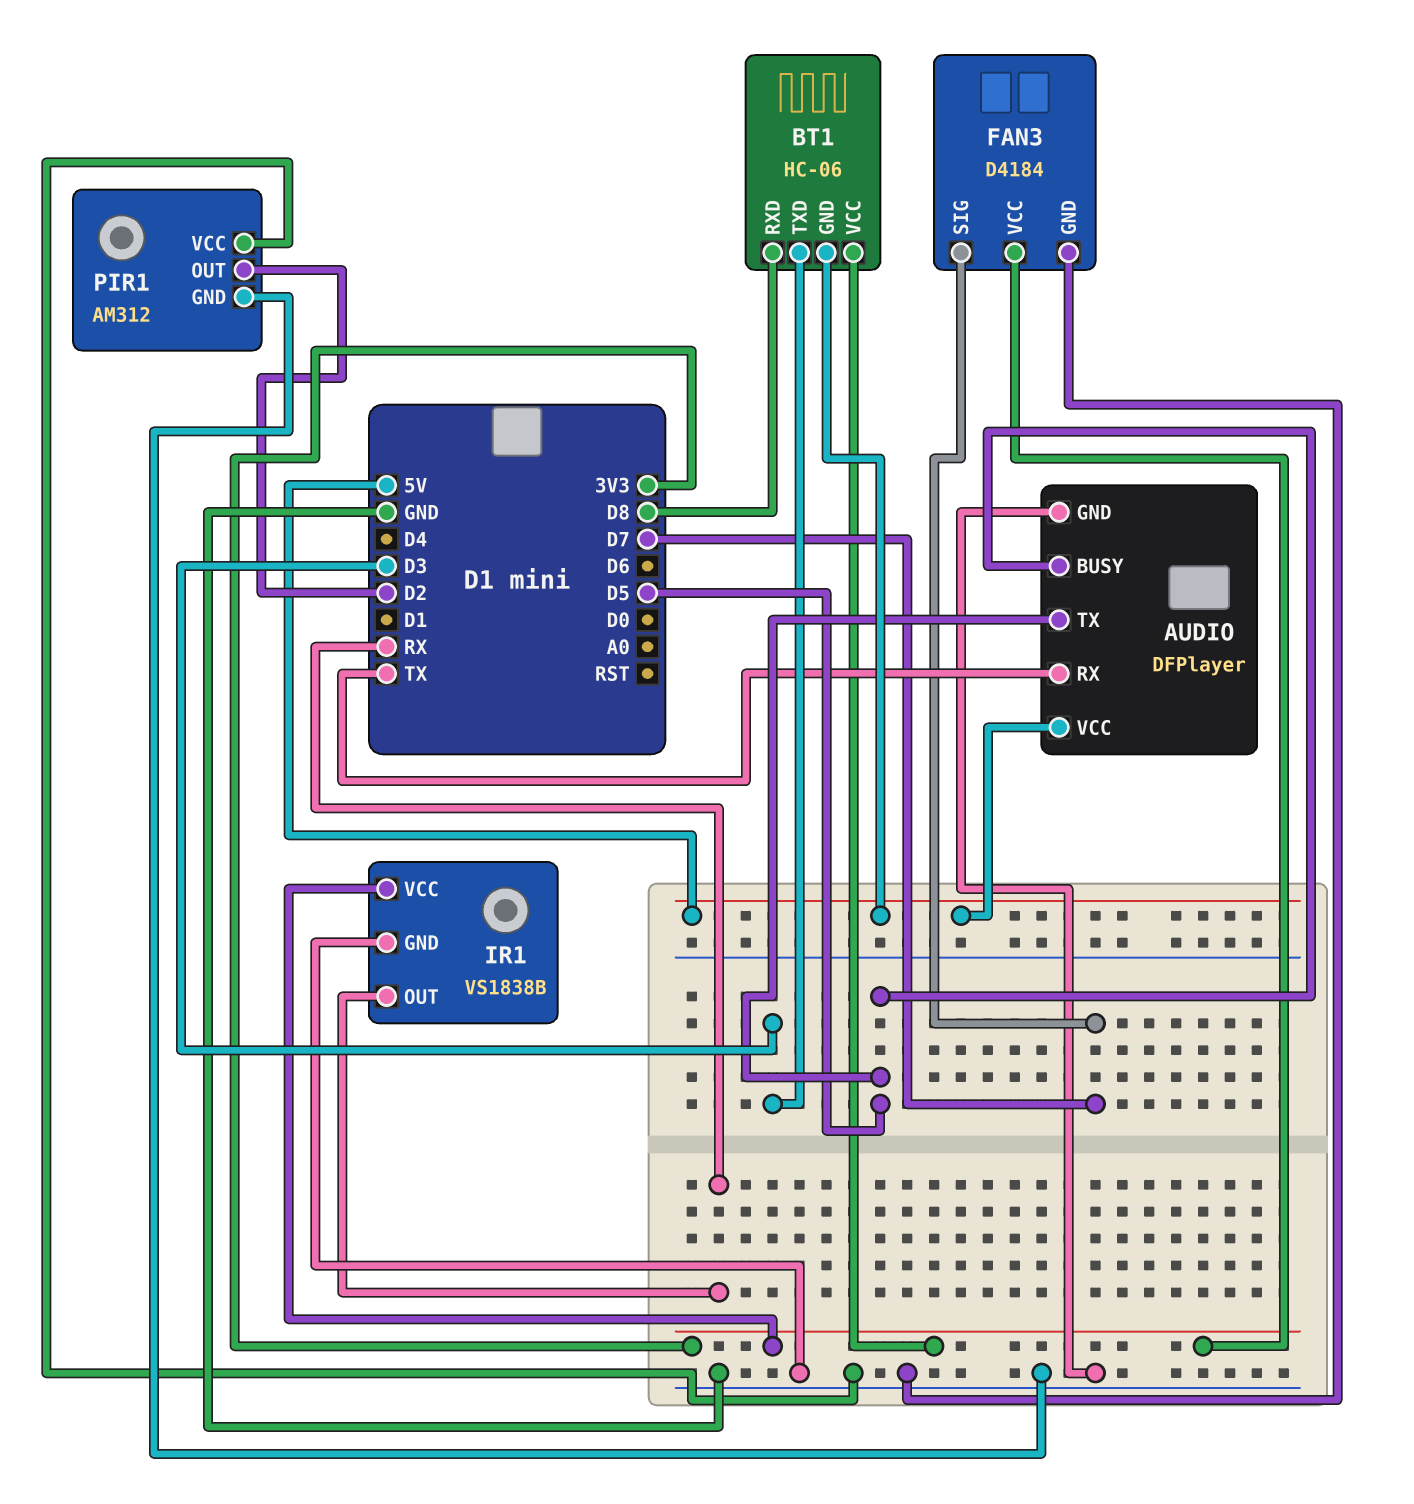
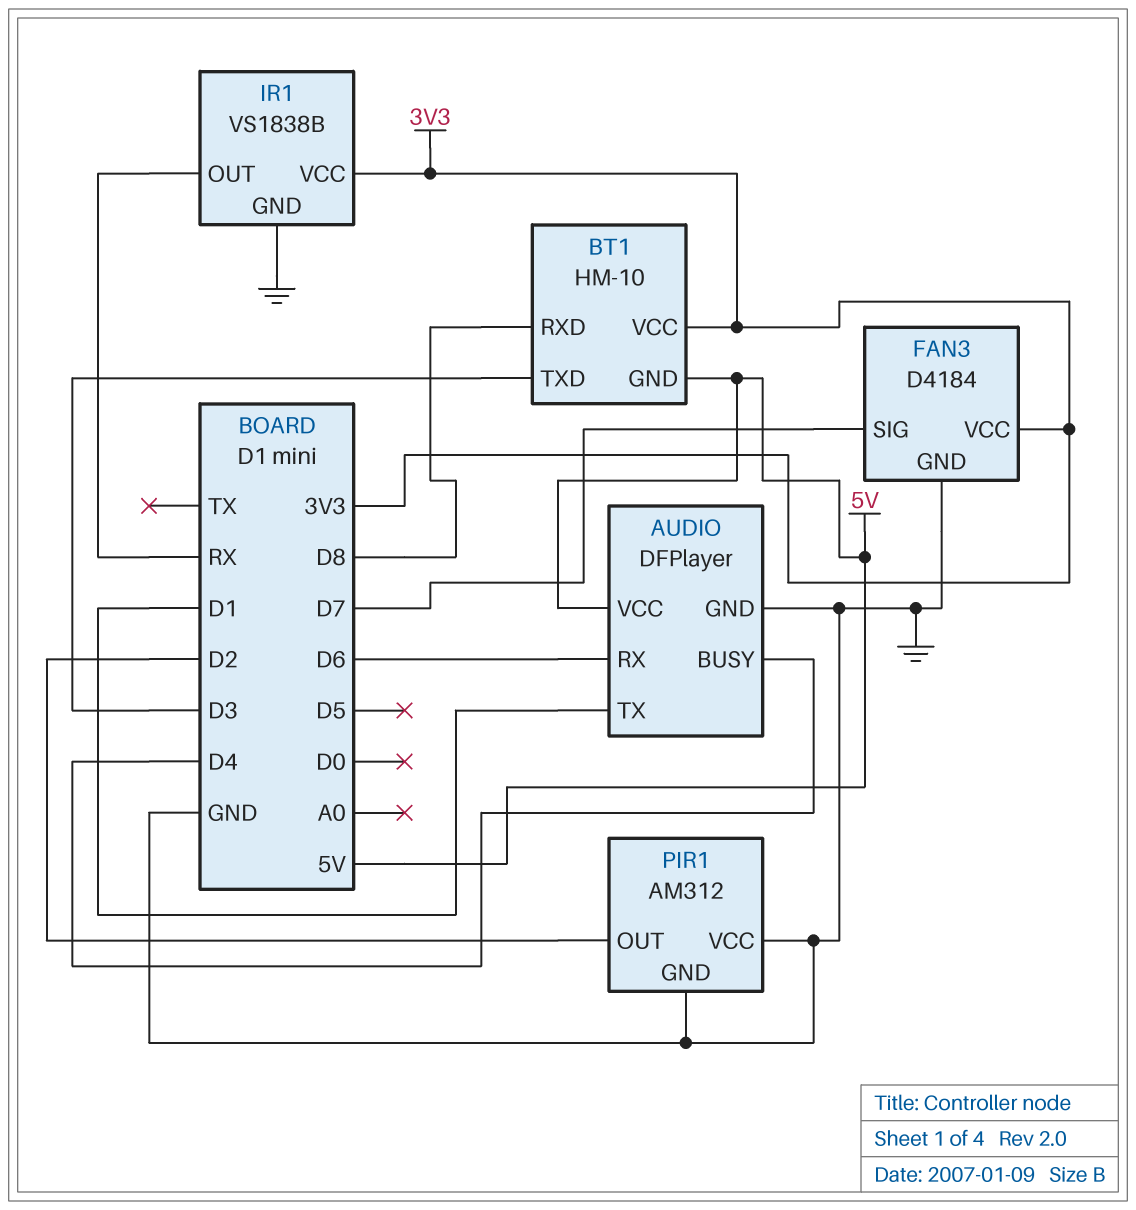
AUDIO pin BUSY: D5 -> D4
AUDIO pin RX: TX -> D6
AUDIO pin TX: D5 -> D1
BT1: HC-06 -> HM-10

